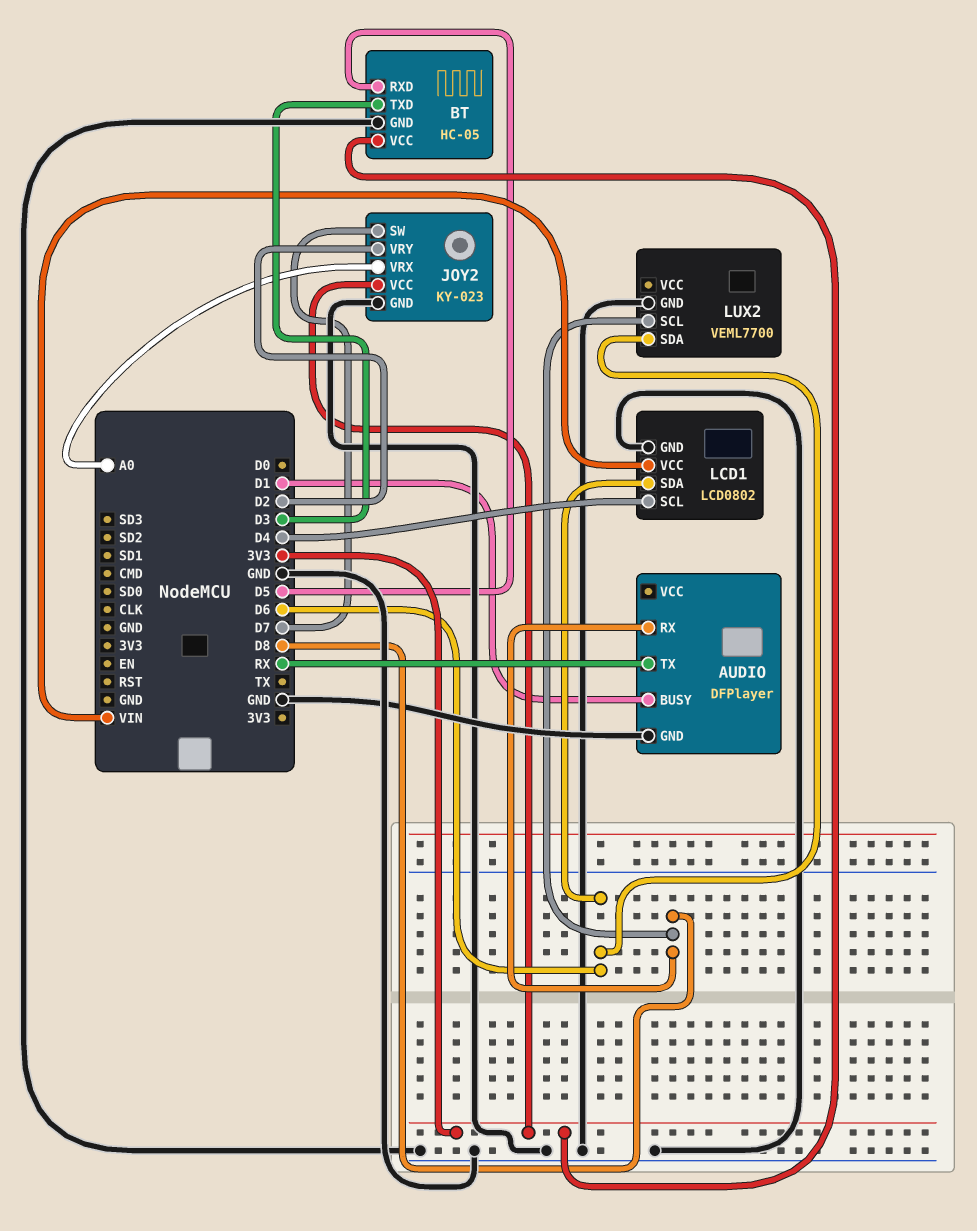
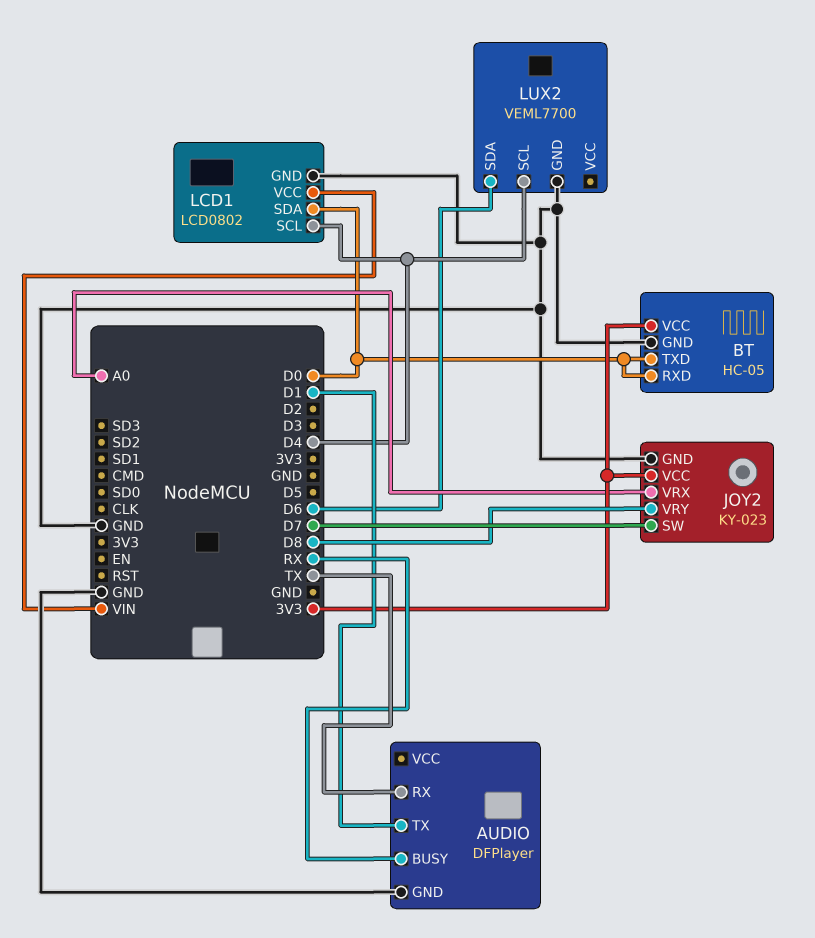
AUDIO pin BUSY: D1 -> RX
AUDIO pin RX: D8 -> TX
AUDIO pin TX: RX -> D1
BT pin RXD: D5 -> D0
BT pin TXD: D3 -> D0
JOY2 pin VRY: D2 -> D8
LCD1 pin SDA: D6 -> D0
LUX2 pin SCL: D8 -> D4

